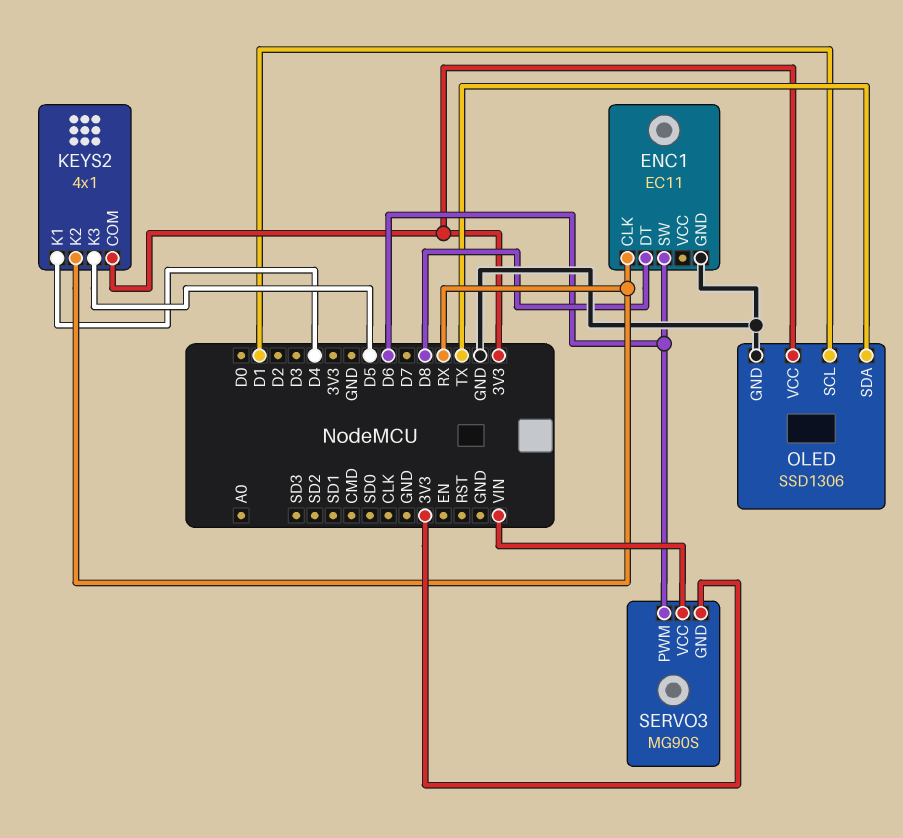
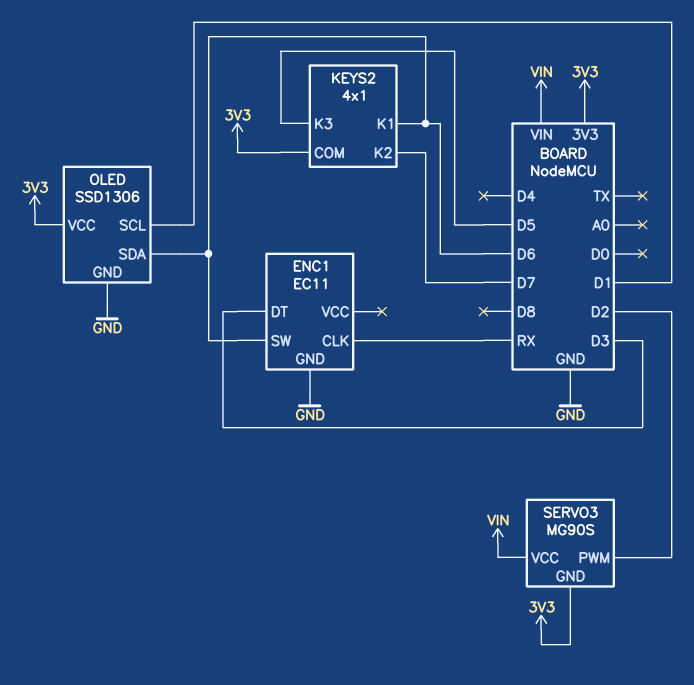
ENC1 pin DT: D8 -> D3
KEYS2 pin K1: D4 -> D6
KEYS2 pin K2: RX -> D7
OLED pin SDA: TX -> D6
SERVO3 pin PWM: D6 -> D2

